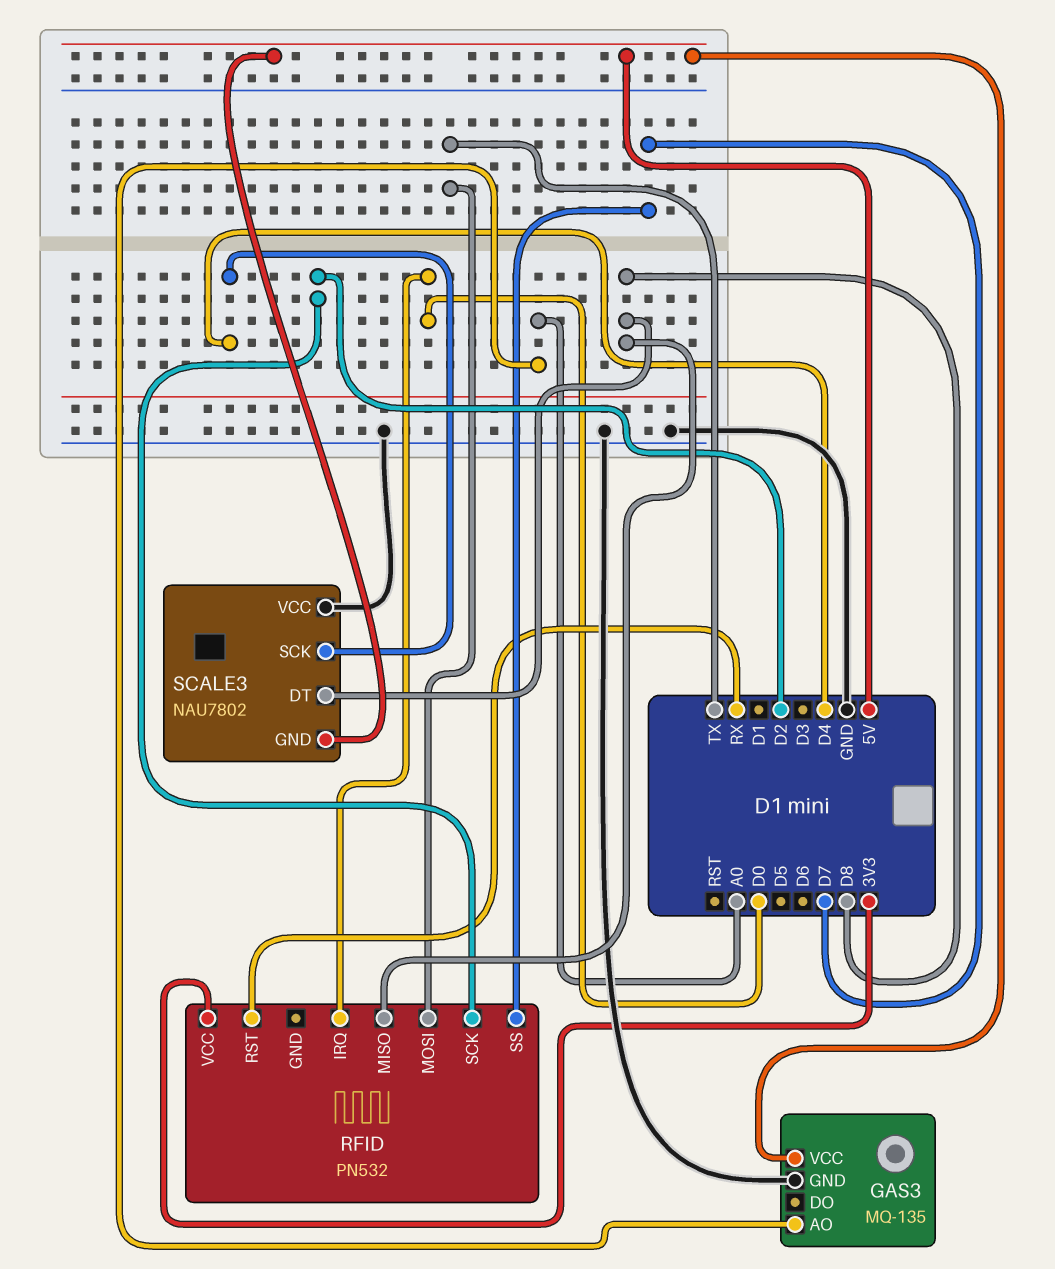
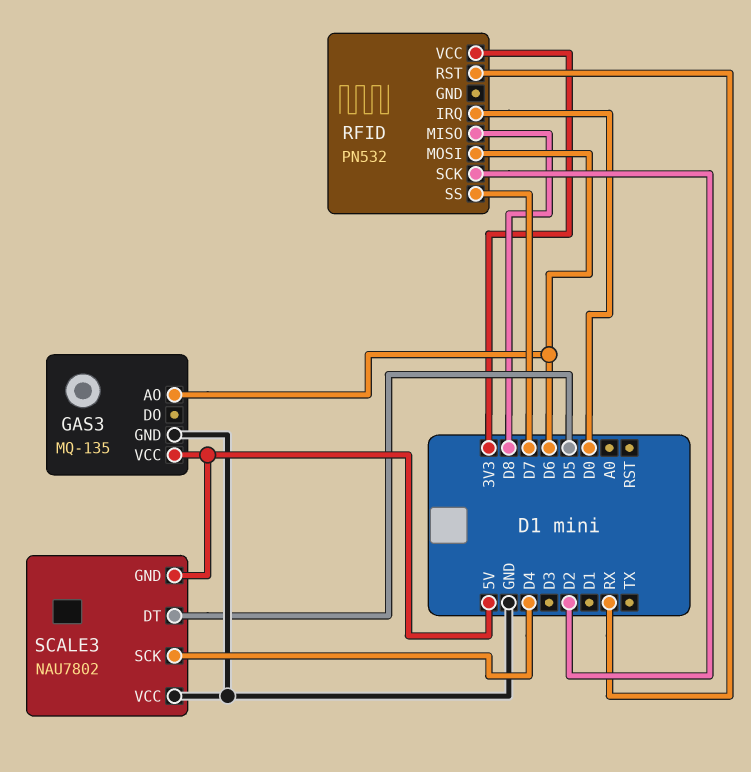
GAS3 pin AO: A0 -> D6
RFID pin MOSI: TX -> D6
SCALE3 pin DT: D8 -> D5

